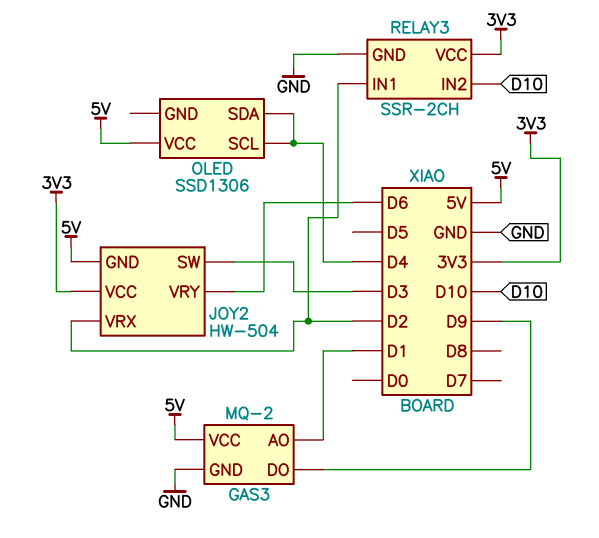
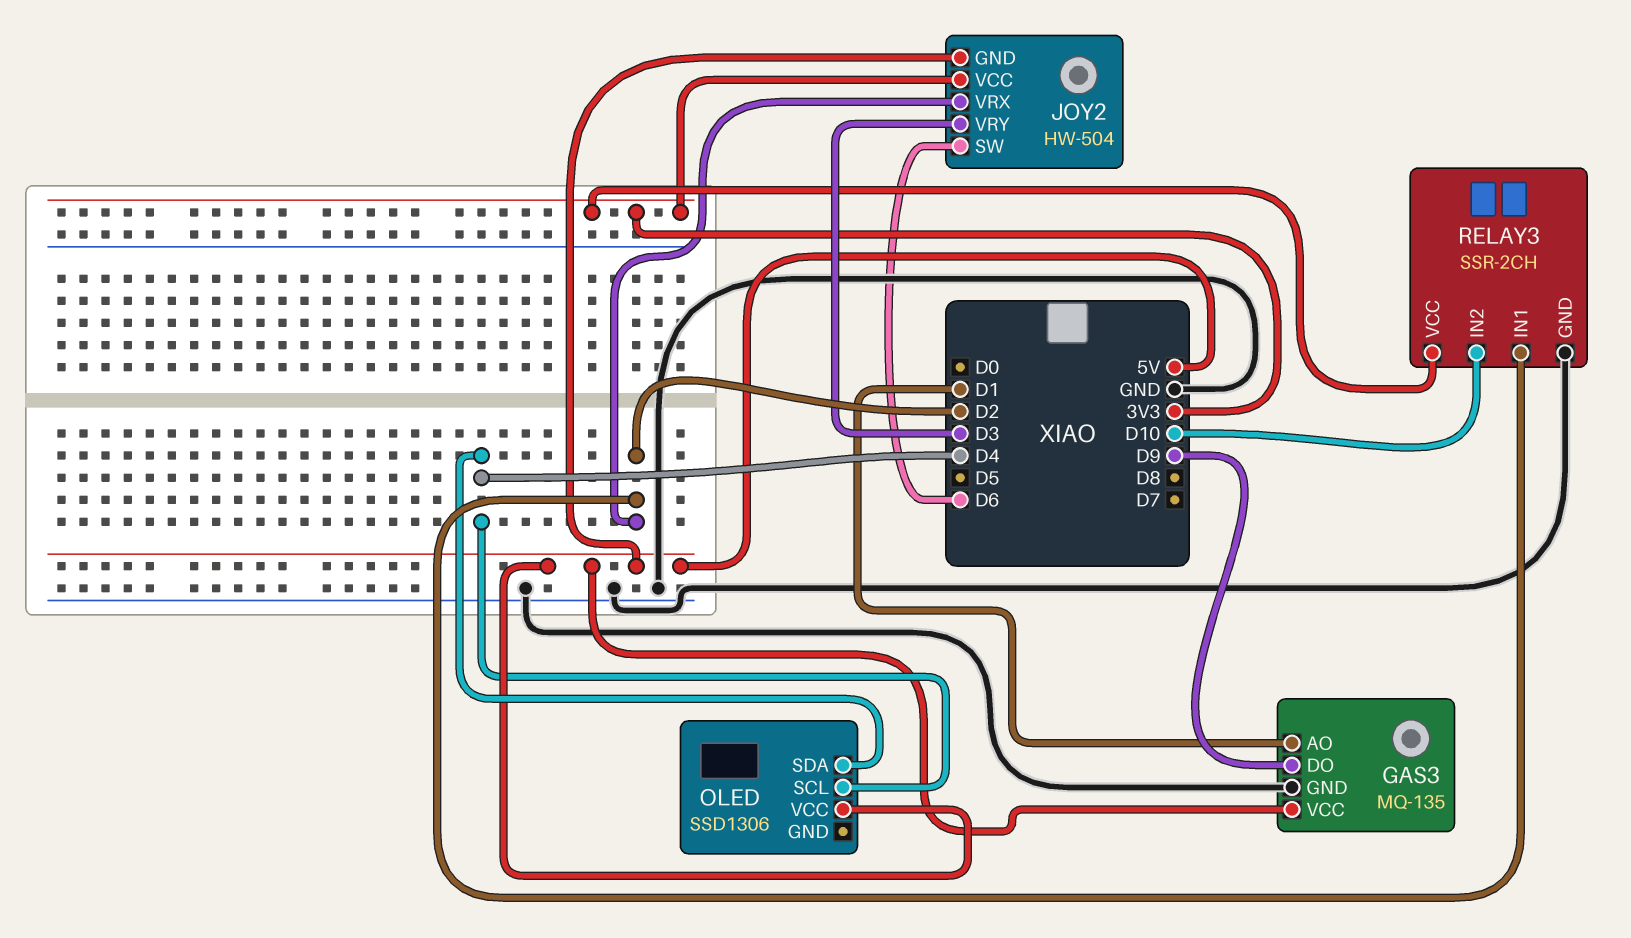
GAS3: MQ-2 -> MQ-135
JOY2 pin SW: D3 -> D6
JOY2 pin VRY: D6 -> D3

